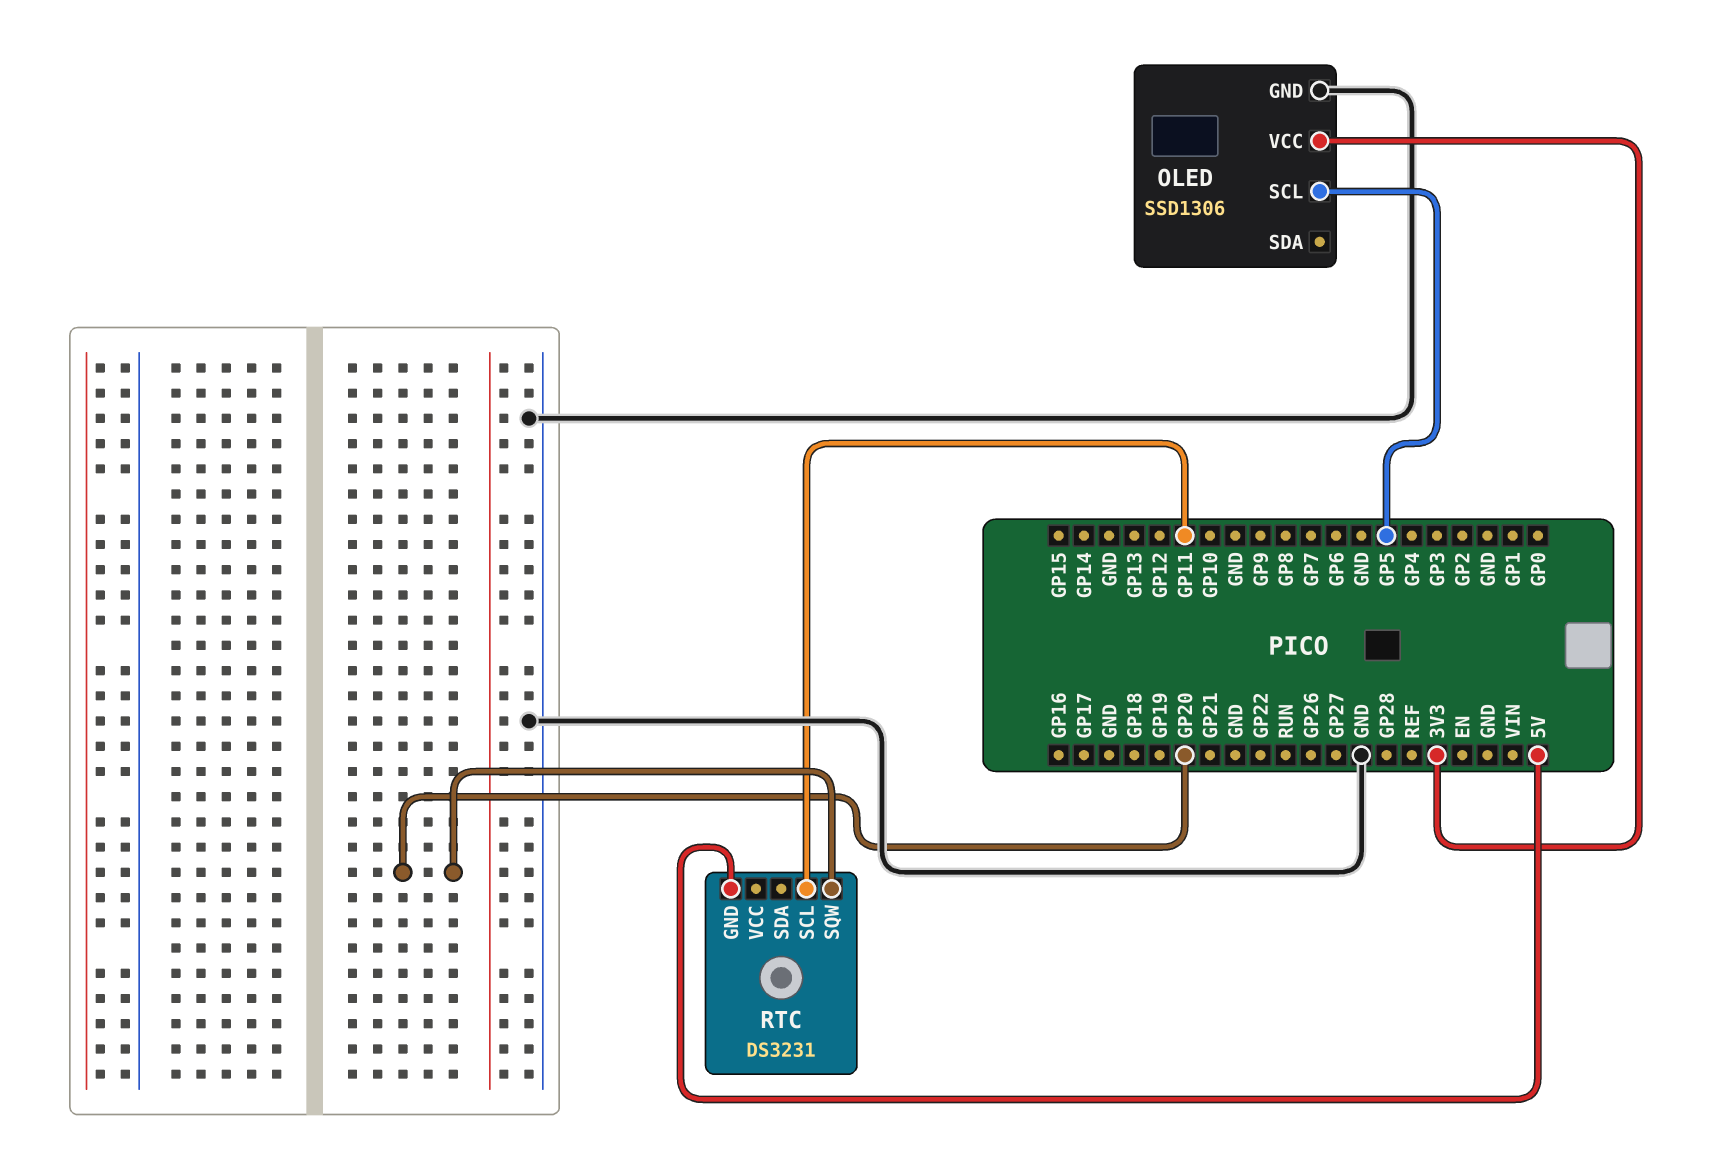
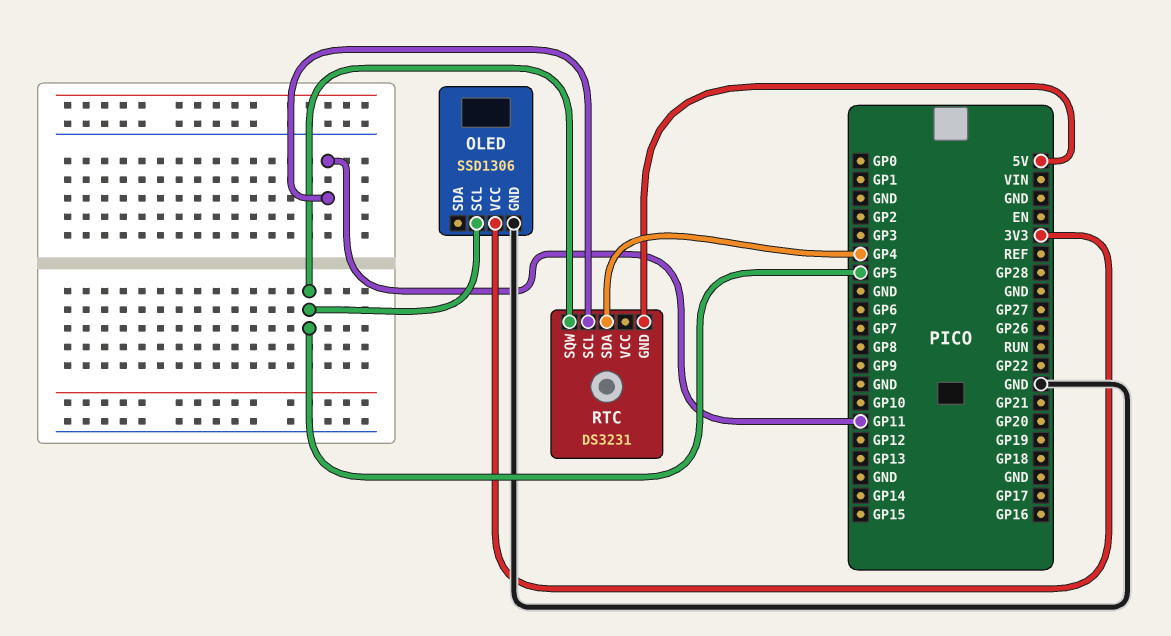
RTC pin SDA: none -> GP4
RTC pin SQW: GP20 -> GP5

